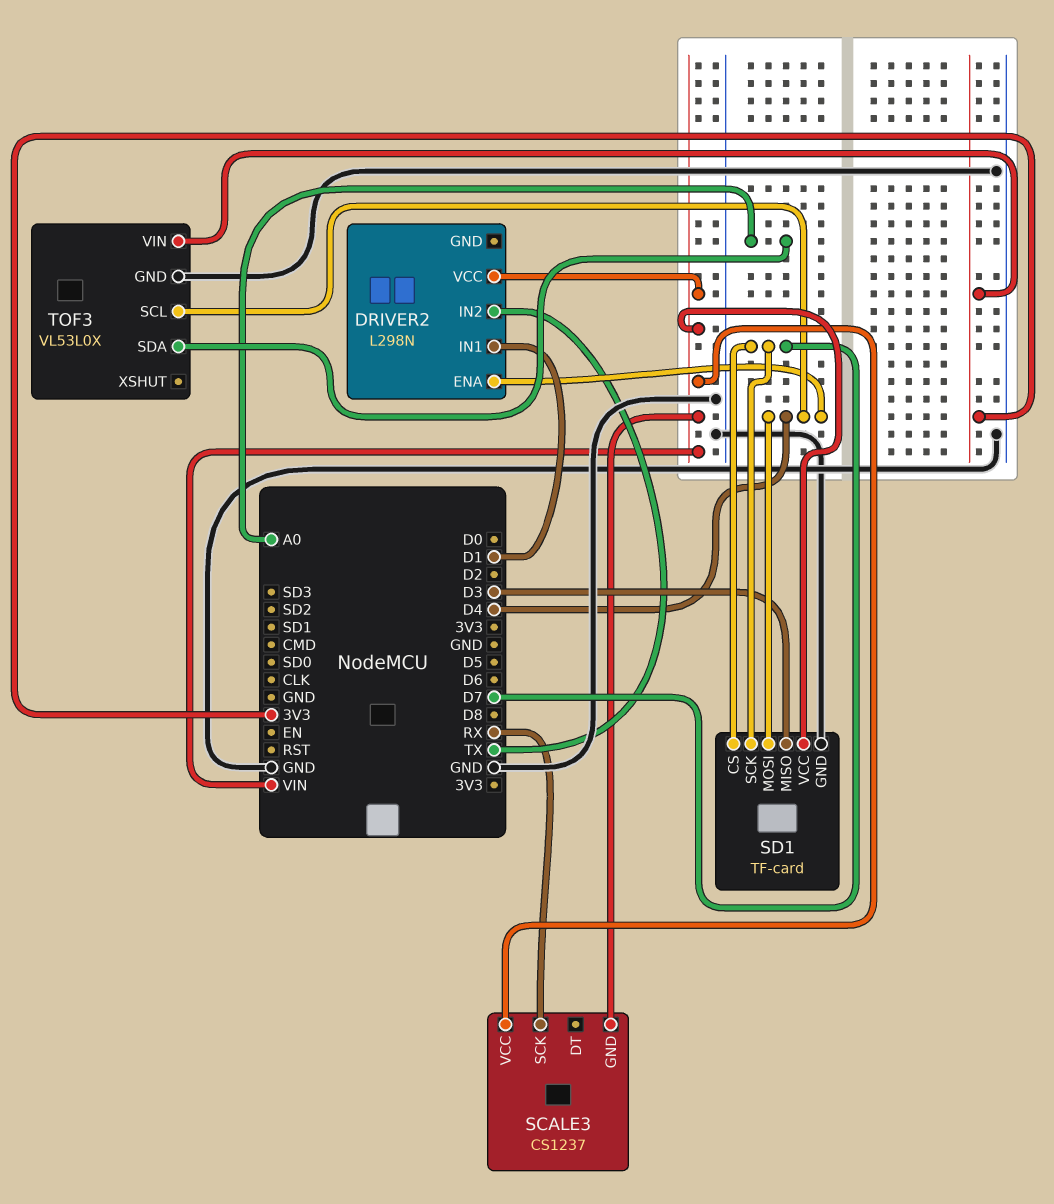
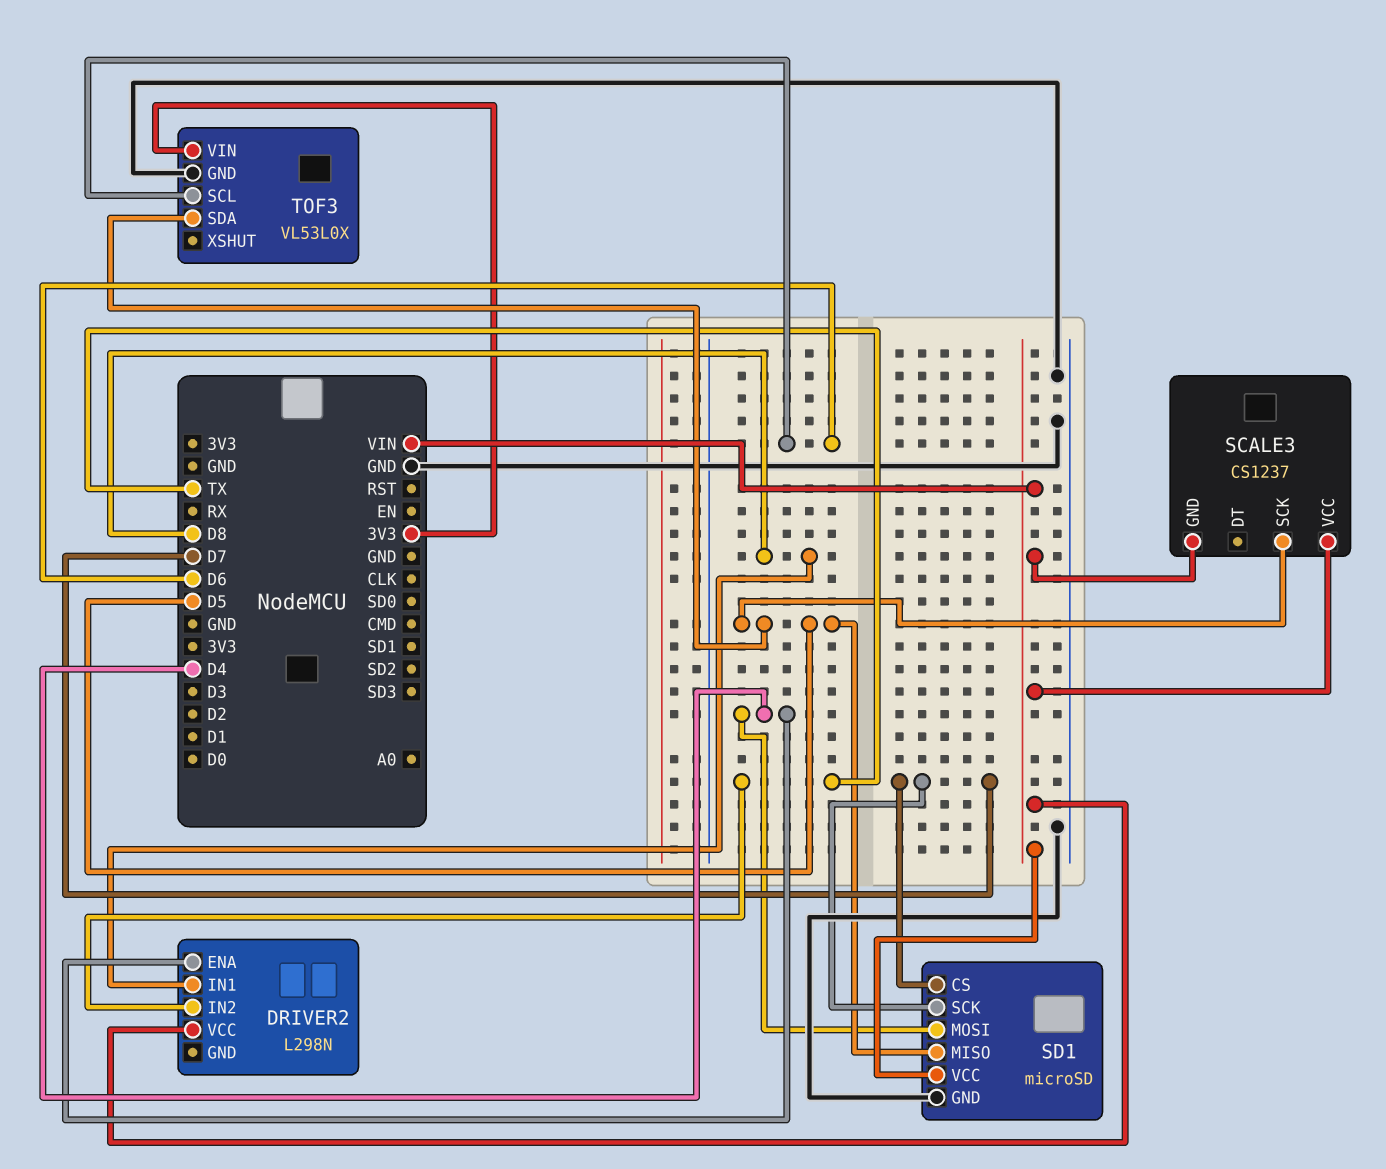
DRIVER2 pin IN1: D1 -> D8
SCALE3 pin SCK: RX -> D5
SD1: TF-card -> microSD
SD1 pin MISO: D3 -> D5
TOF3 pin SCL: D4 -> D6
TOF3 pin SDA: A0 -> D5

